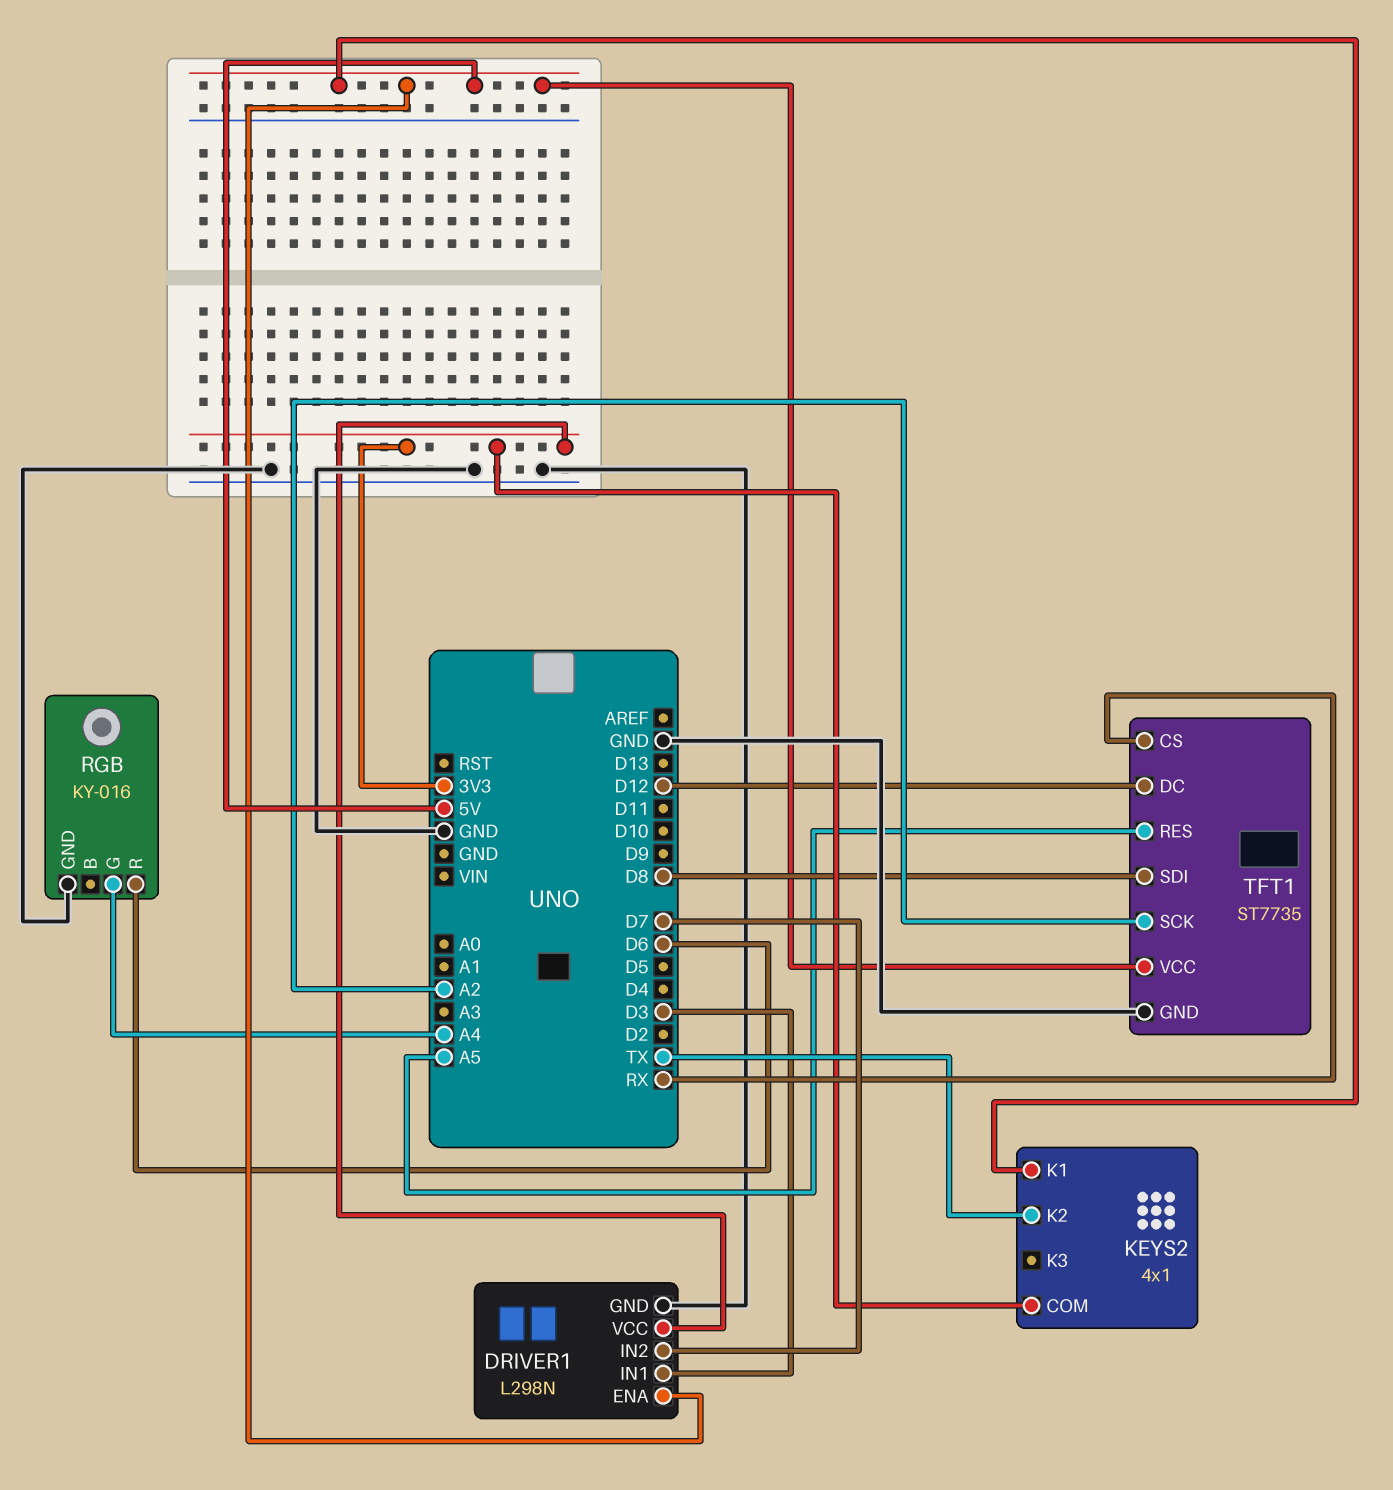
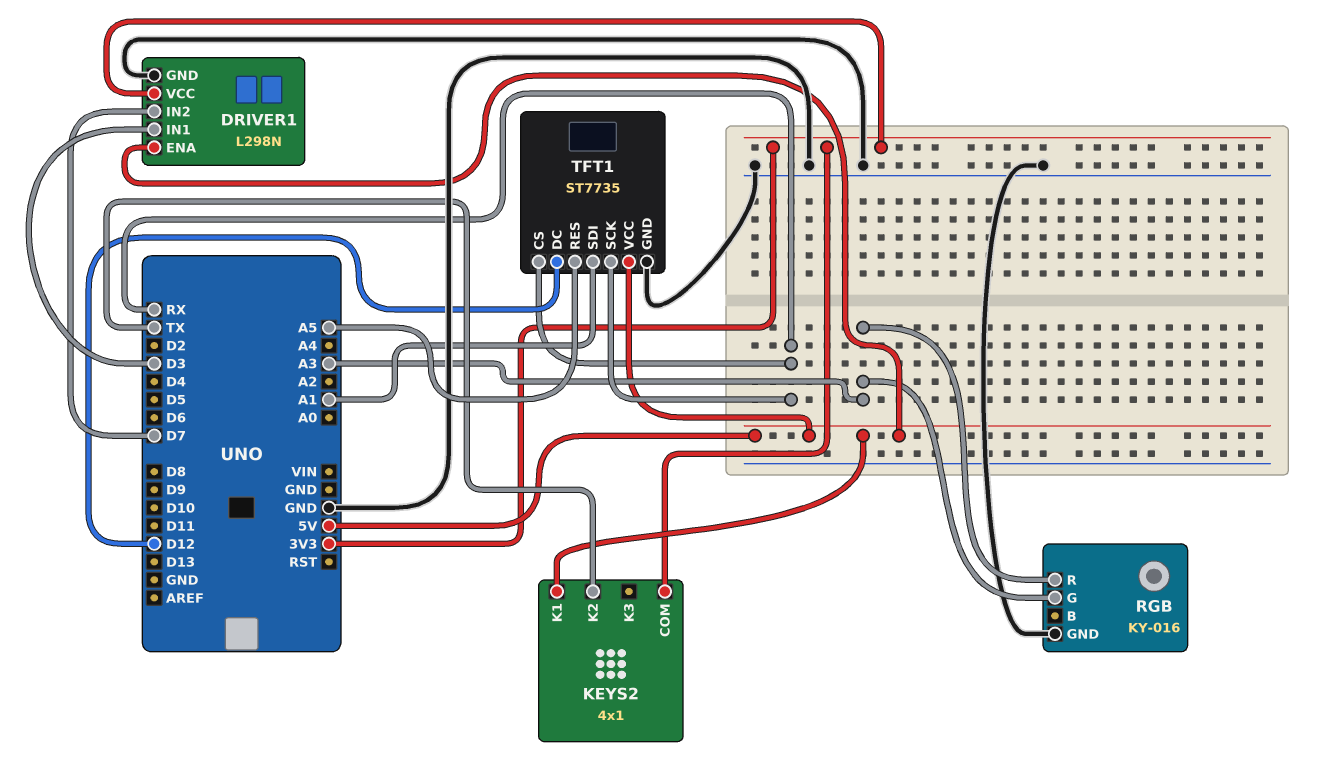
RGB pin G: A4 -> A3
RGB pin R: D6 -> A3
TFT1 pin SCK: A2 -> RX
TFT1 pin SDI: D8 -> A1

